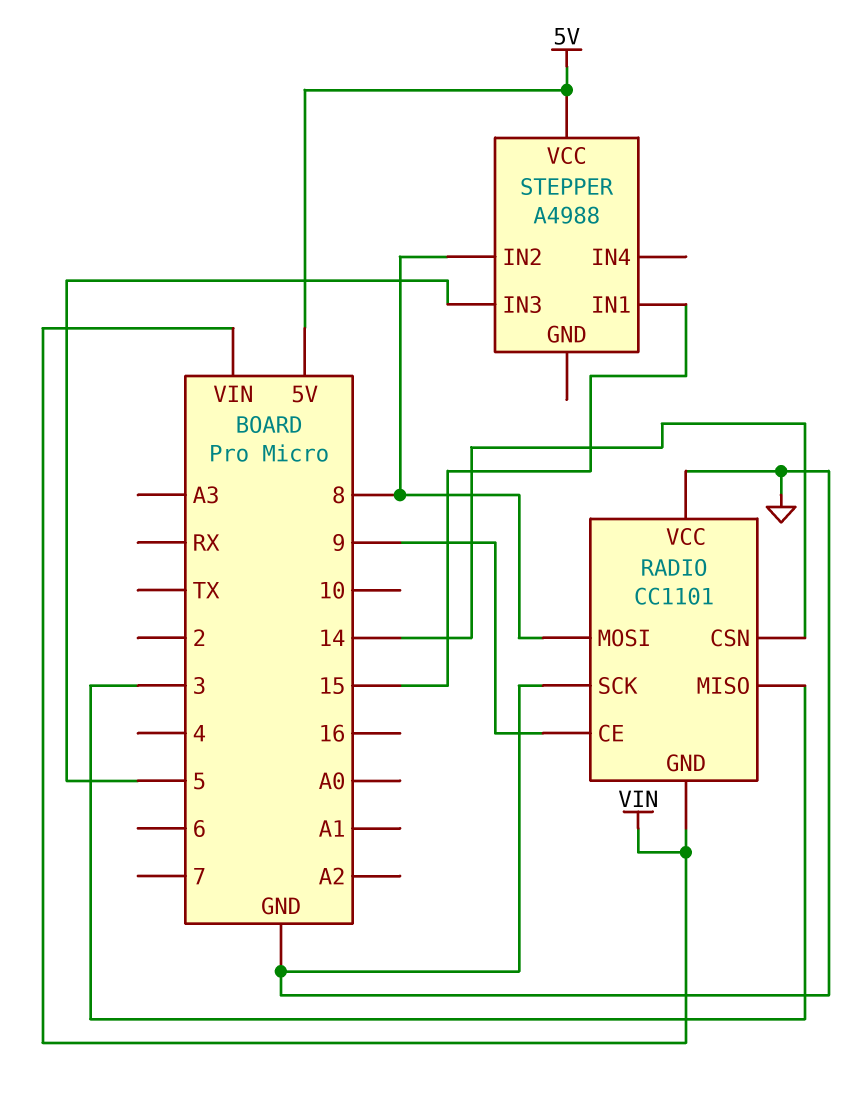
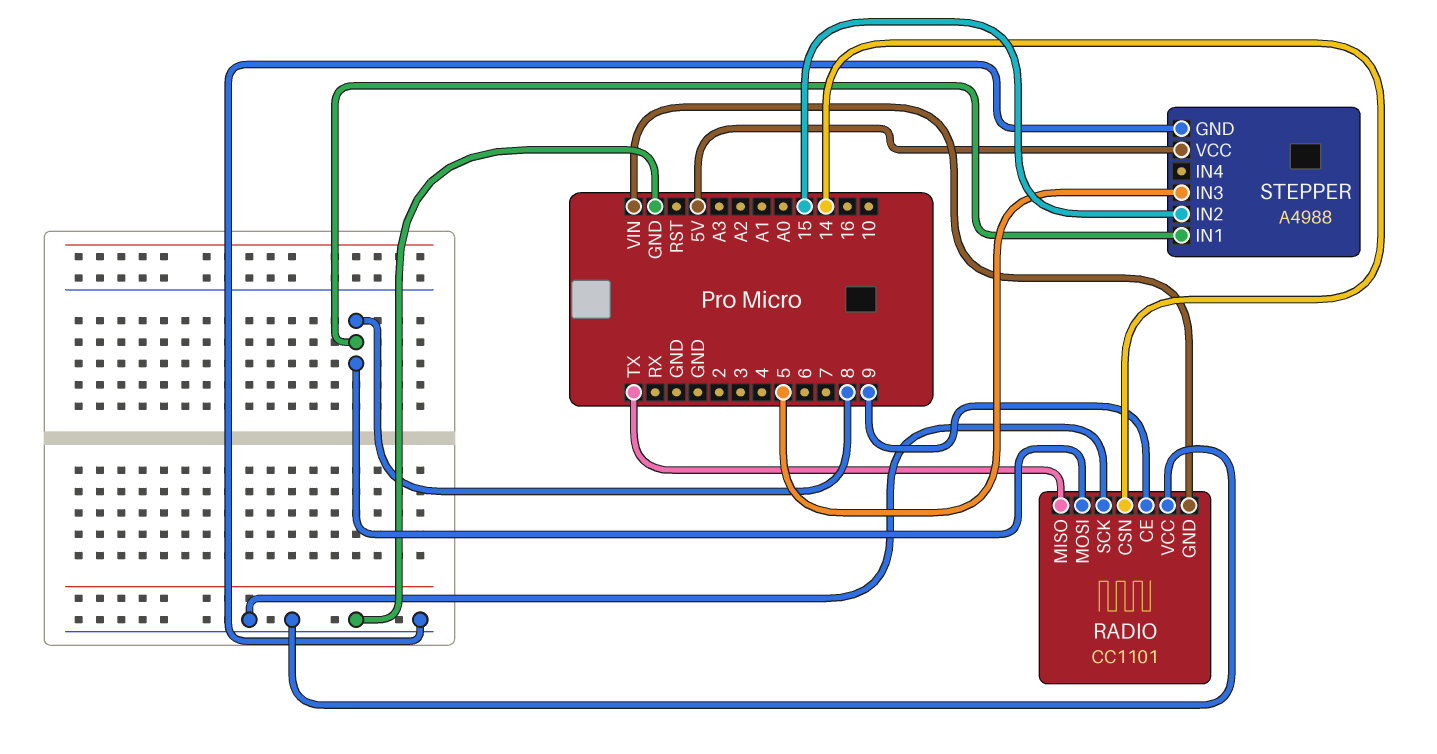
RADIO pin MISO: 3 -> TX
STEPPER pin GND: none -> GND
STEPPER pin IN1: 15 -> 8
STEPPER pin IN2: 8 -> 15

